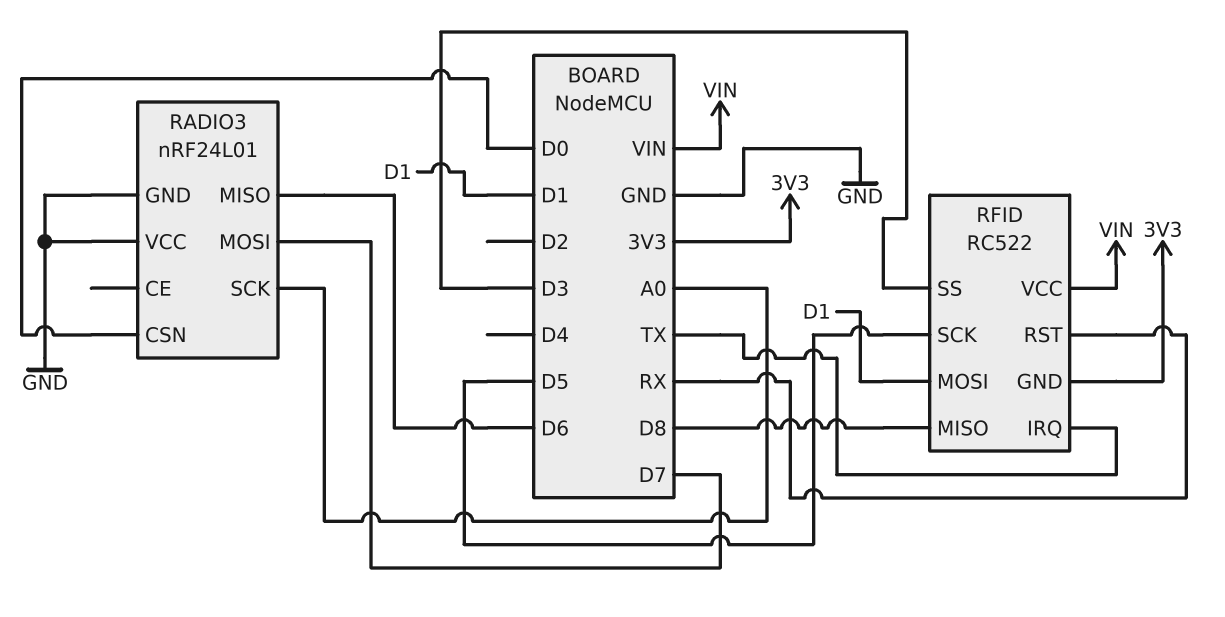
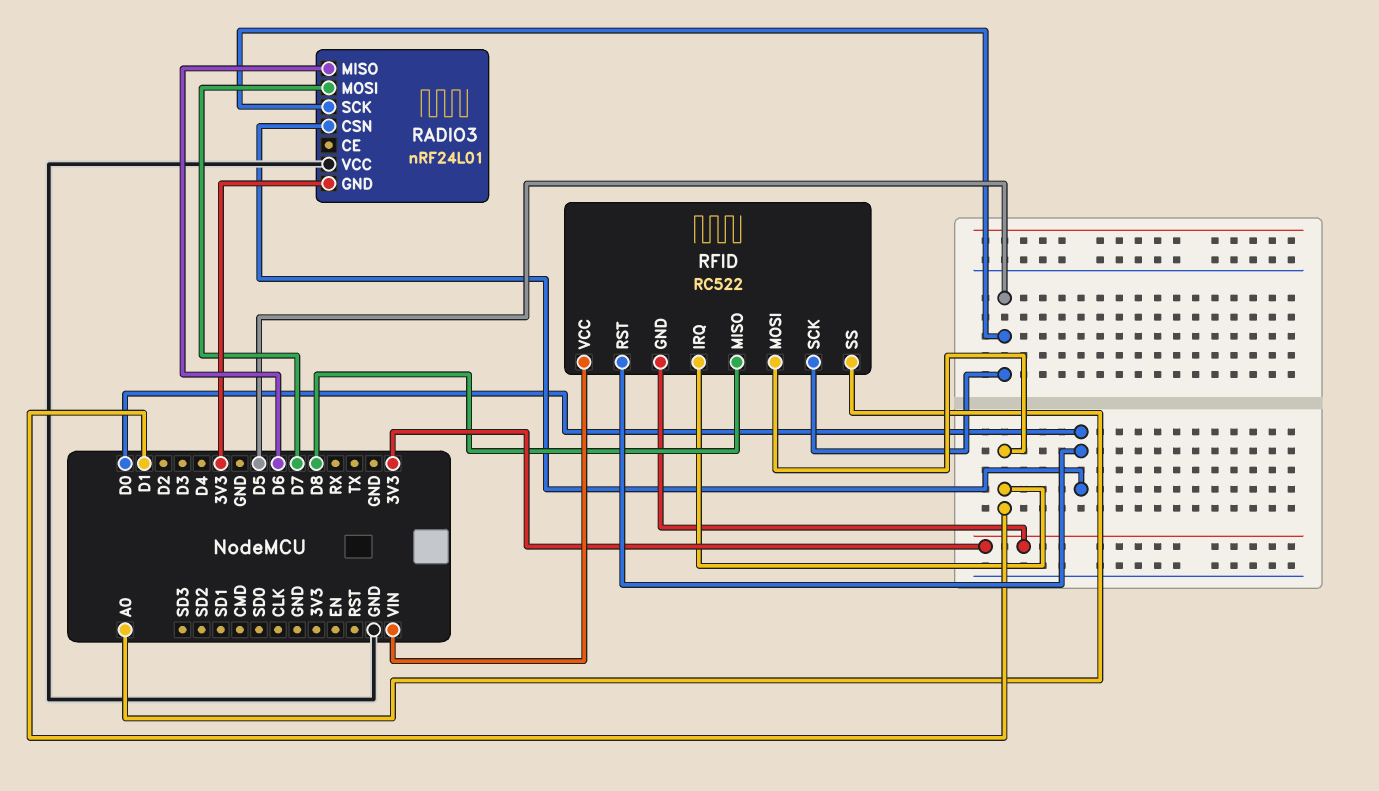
RADIO3 pin GND: GND -> 3V3
RADIO3 pin SCK: A0 -> D5
RFID pin IRQ: TX -> D1
RFID pin RST: RX -> D0
RFID pin SS: D3 -> A0

